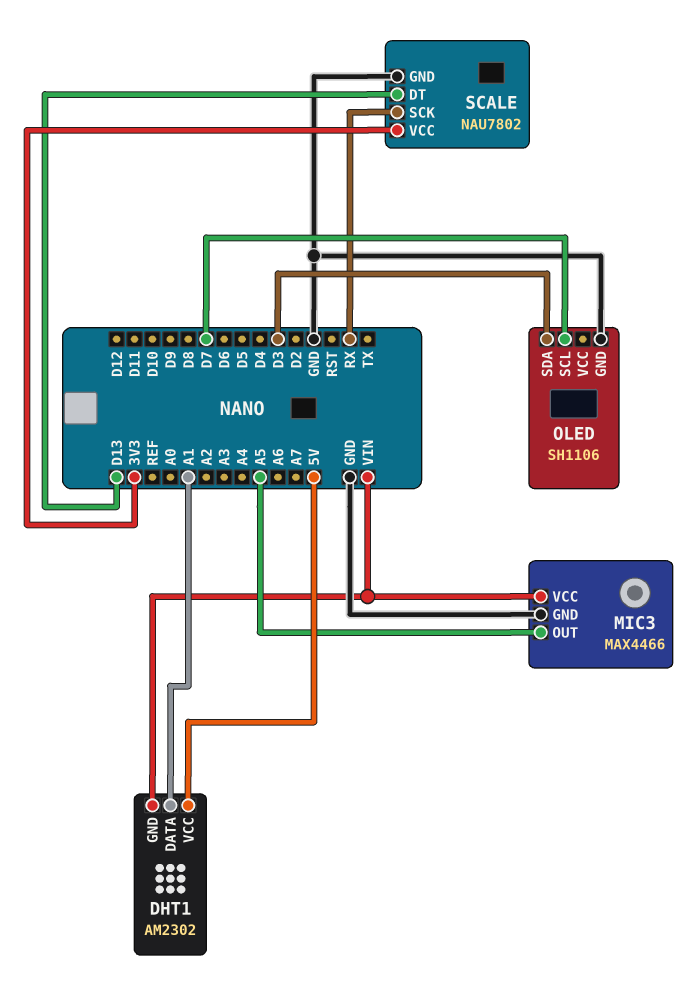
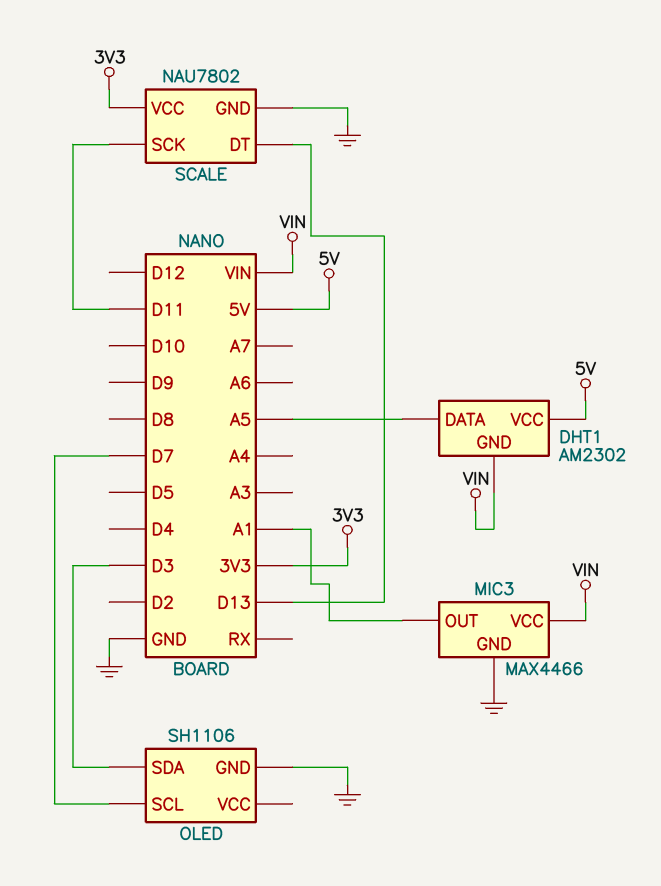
DHT1 pin DATA: A1 -> A5
MIC3 pin OUT: A5 -> A1
SCALE pin SCK: RX -> D11

